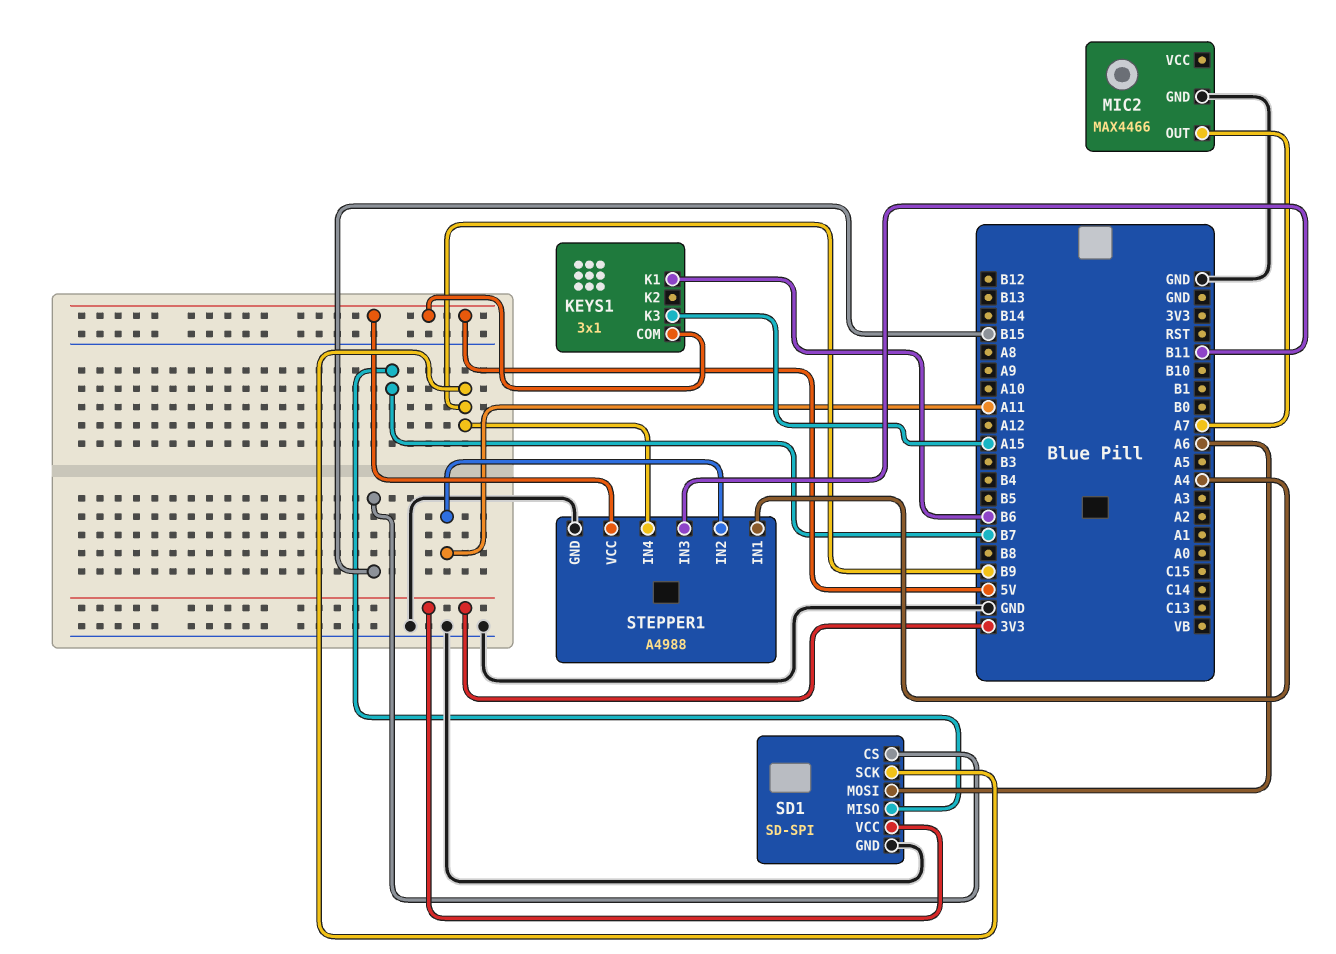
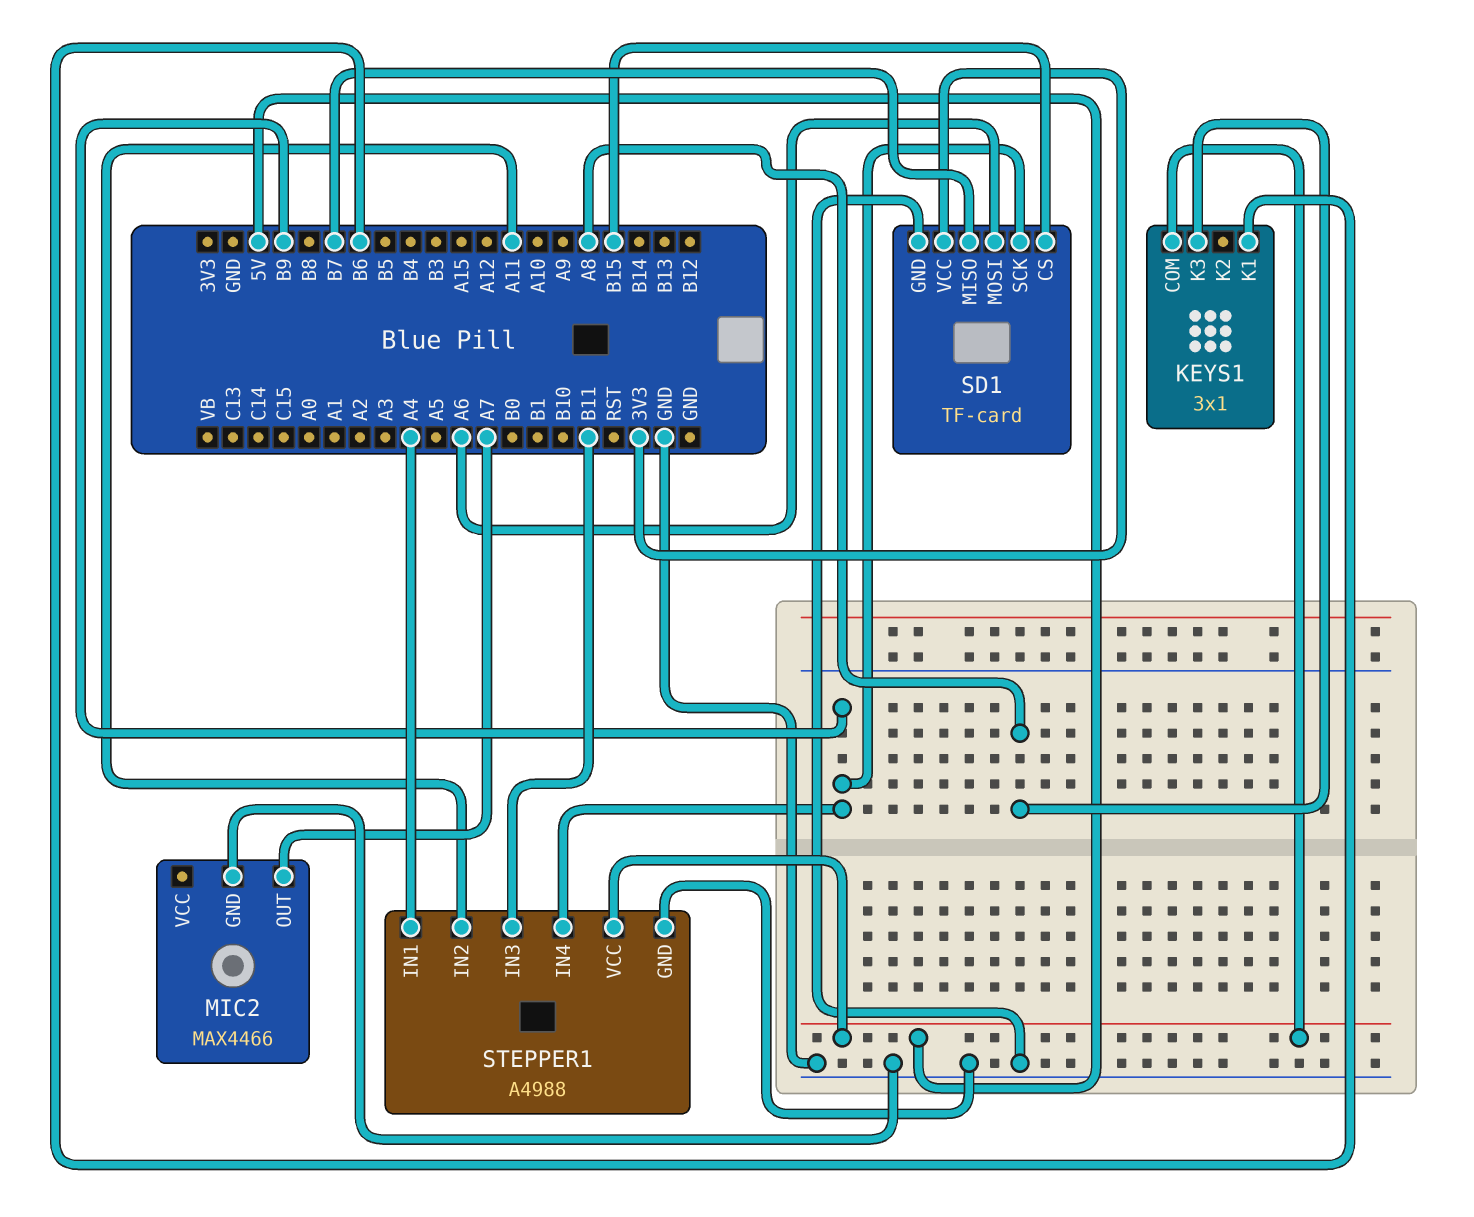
KEYS1 pin K3: A15 -> A8
SD1: SD-SPI -> TF-card

